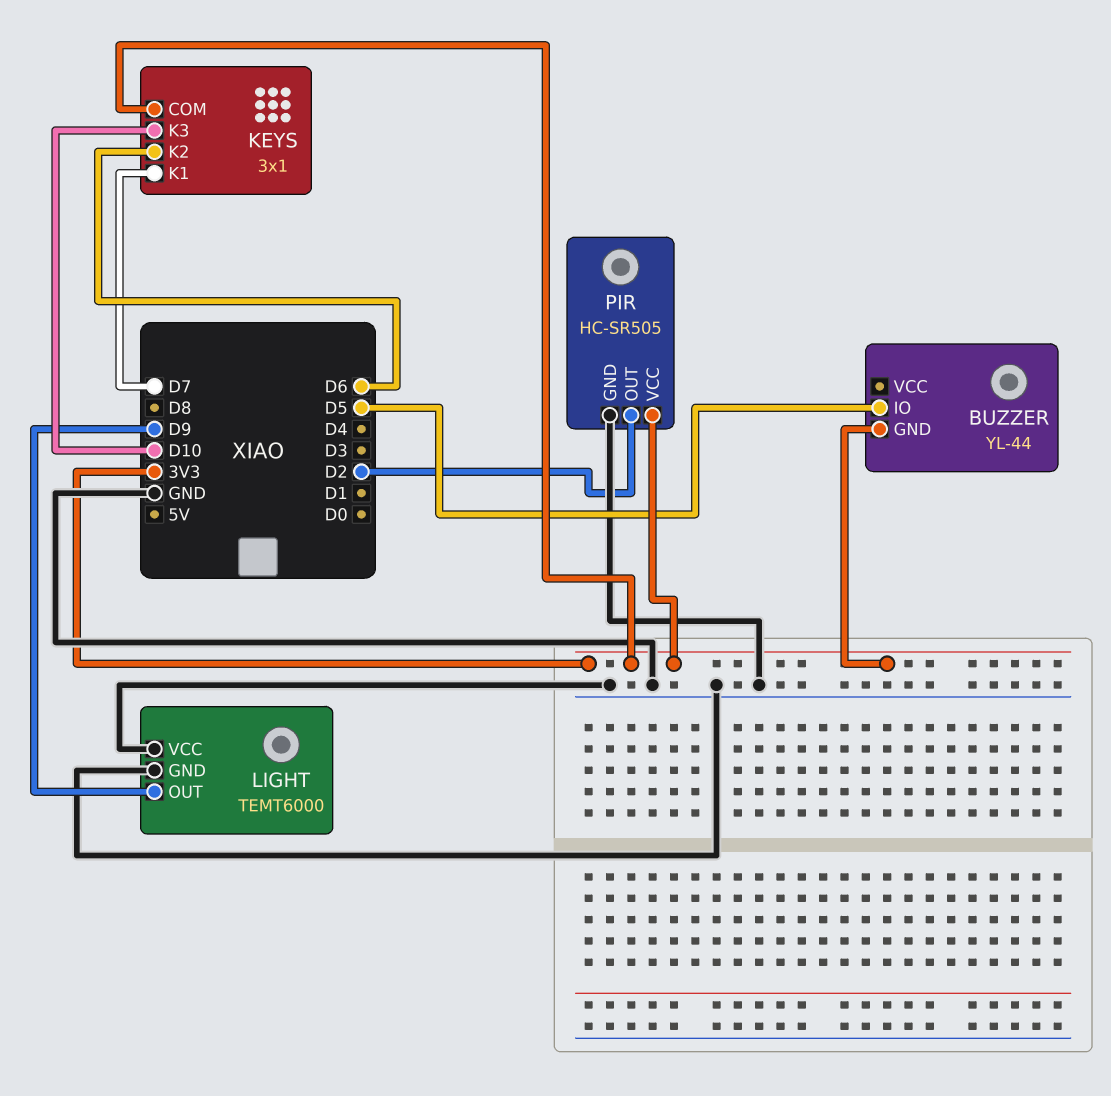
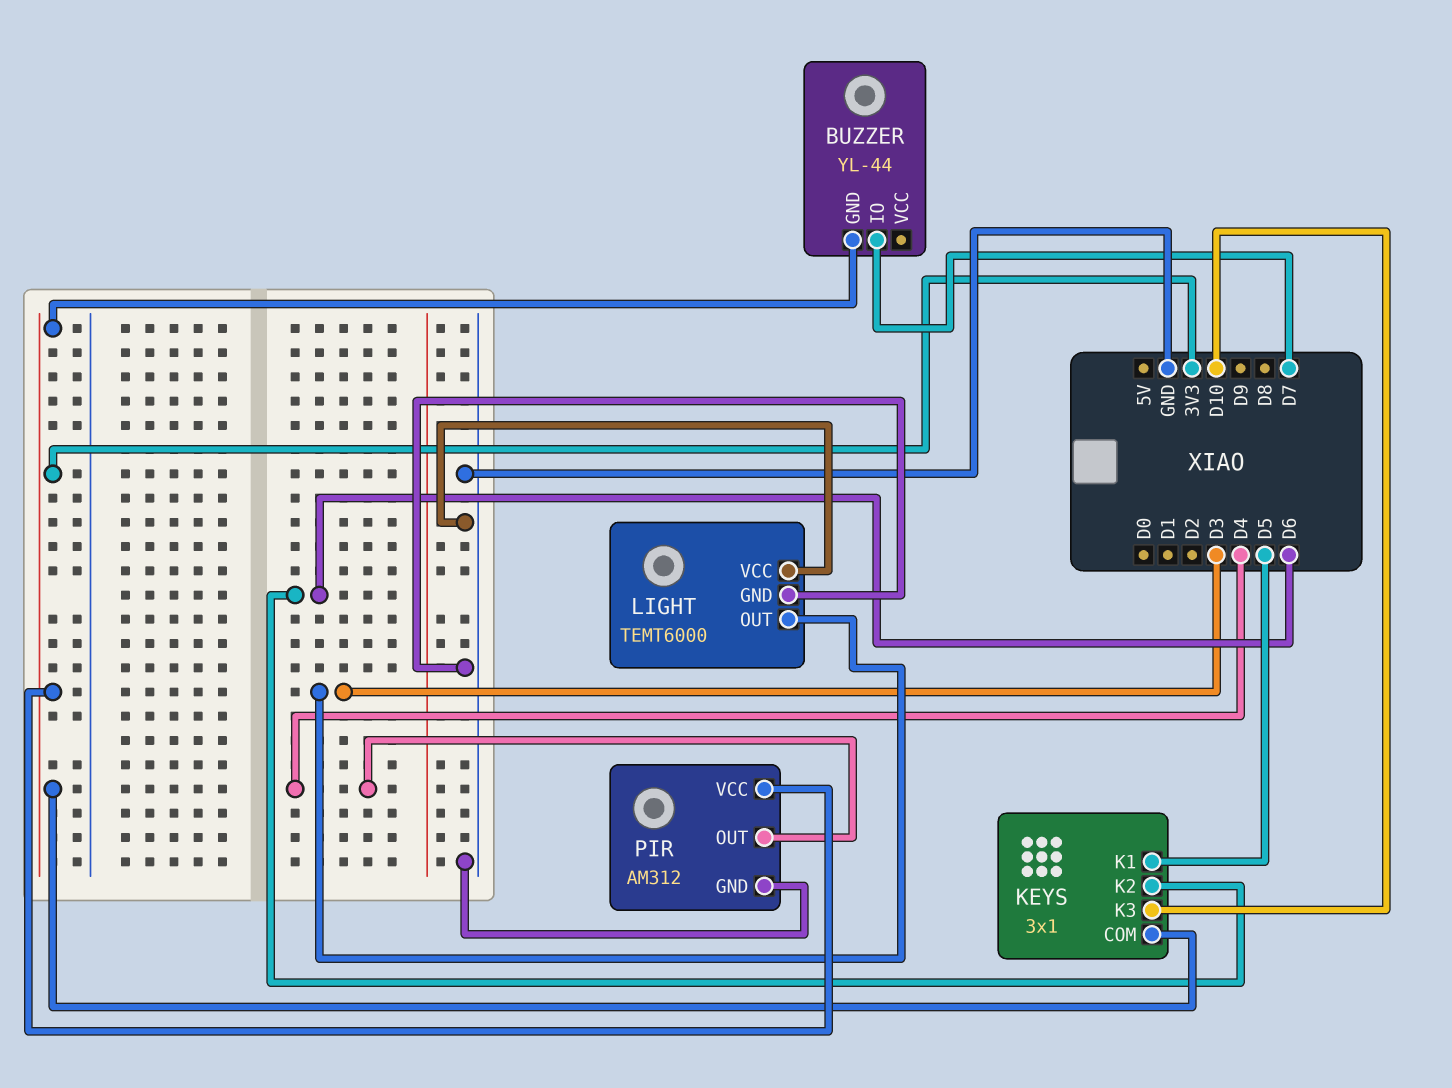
BUZZER pin IO: D5 -> D7
KEYS pin K1: D7 -> D5
LIGHT pin OUT: D9 -> D3
PIR: HC-SR505 -> AM312
PIR pin OUT: D2 -> D4

